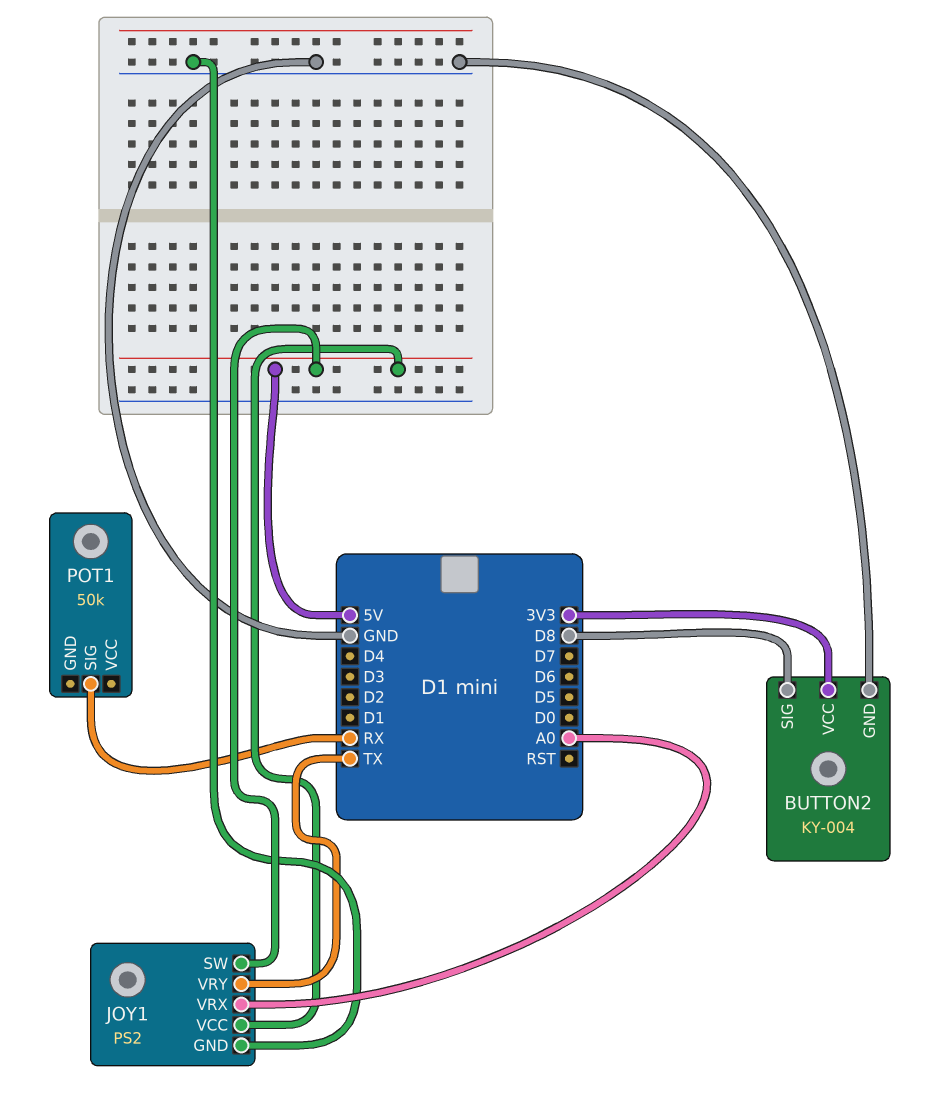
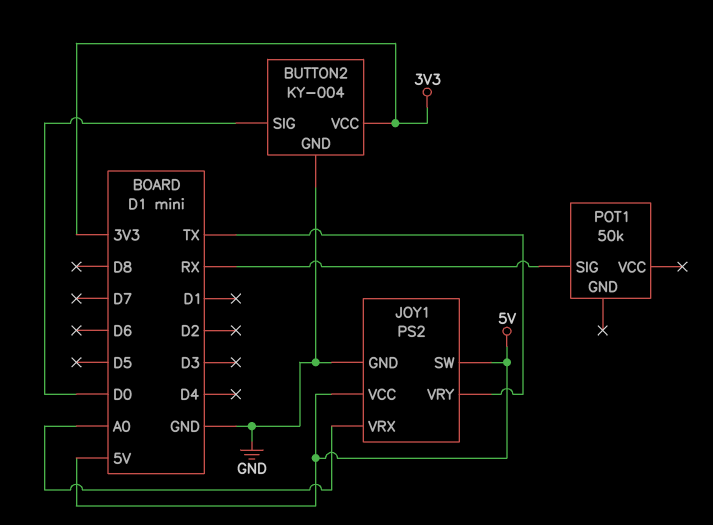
BUTTON2 pin SIG: D8 -> D0

